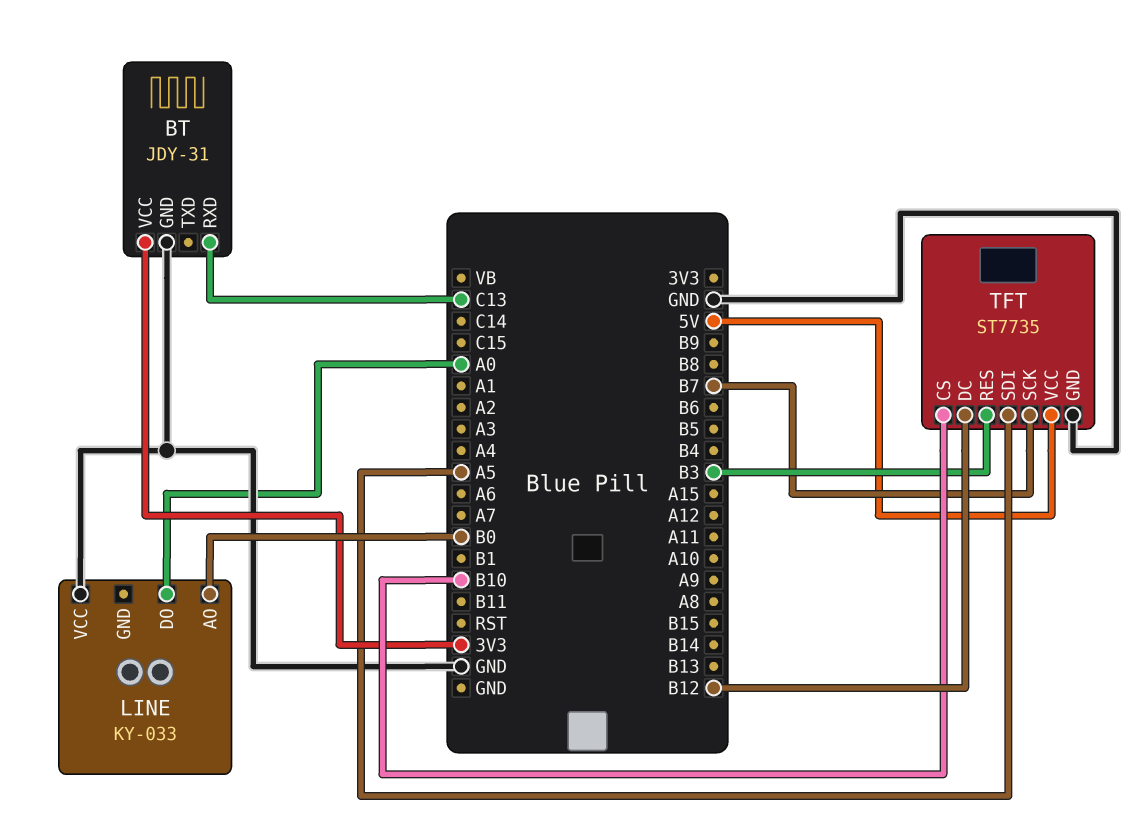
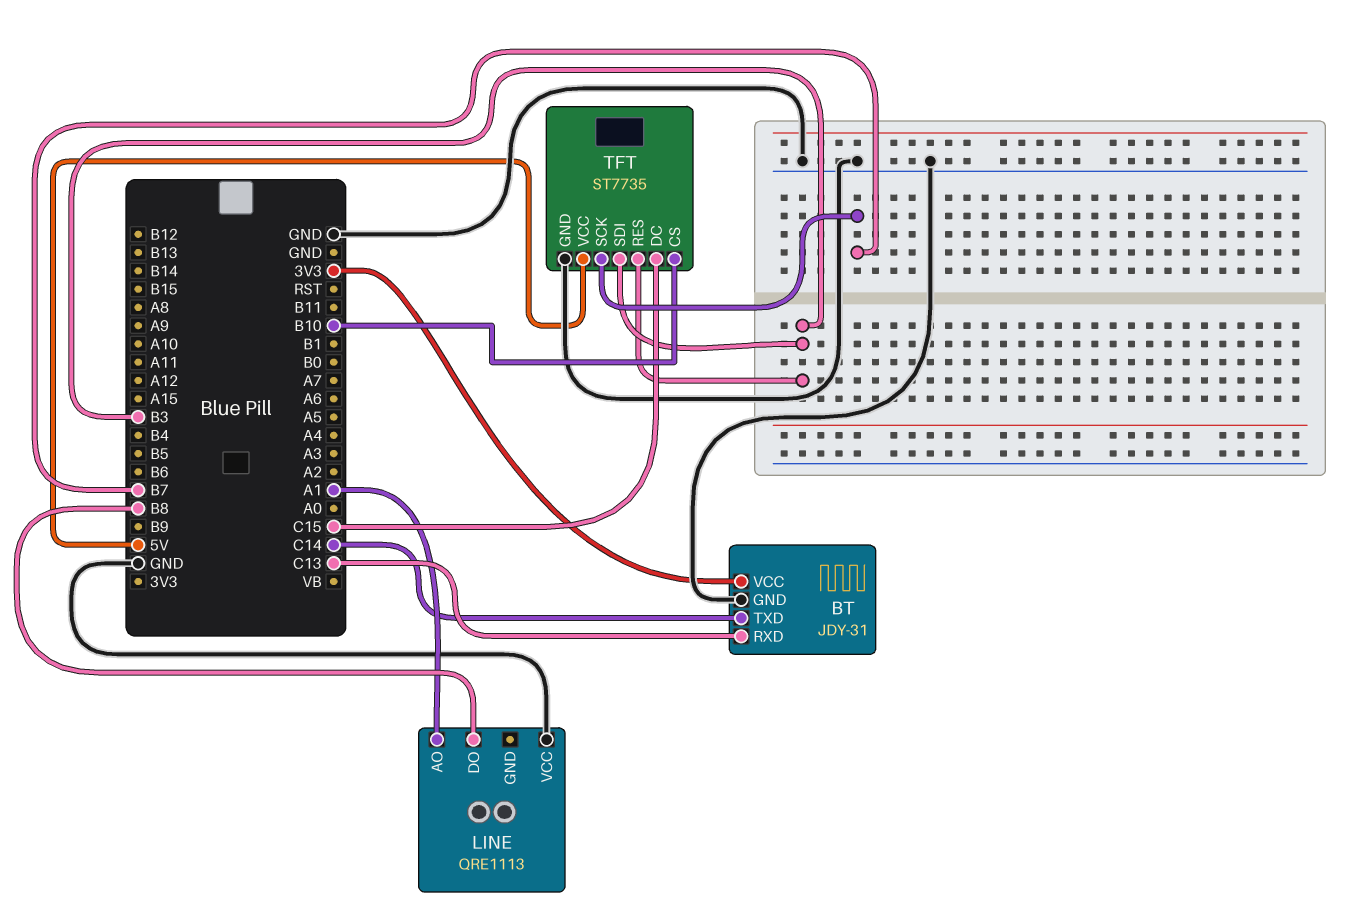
BT pin TXD: none -> C14
LINE: KY-033 -> QRE1113
LINE pin AO: B0 -> A1
LINE pin DO: A0 -> B8
TFT pin DC: B12 -> C15
TFT pin SDI: A5 -> B3

